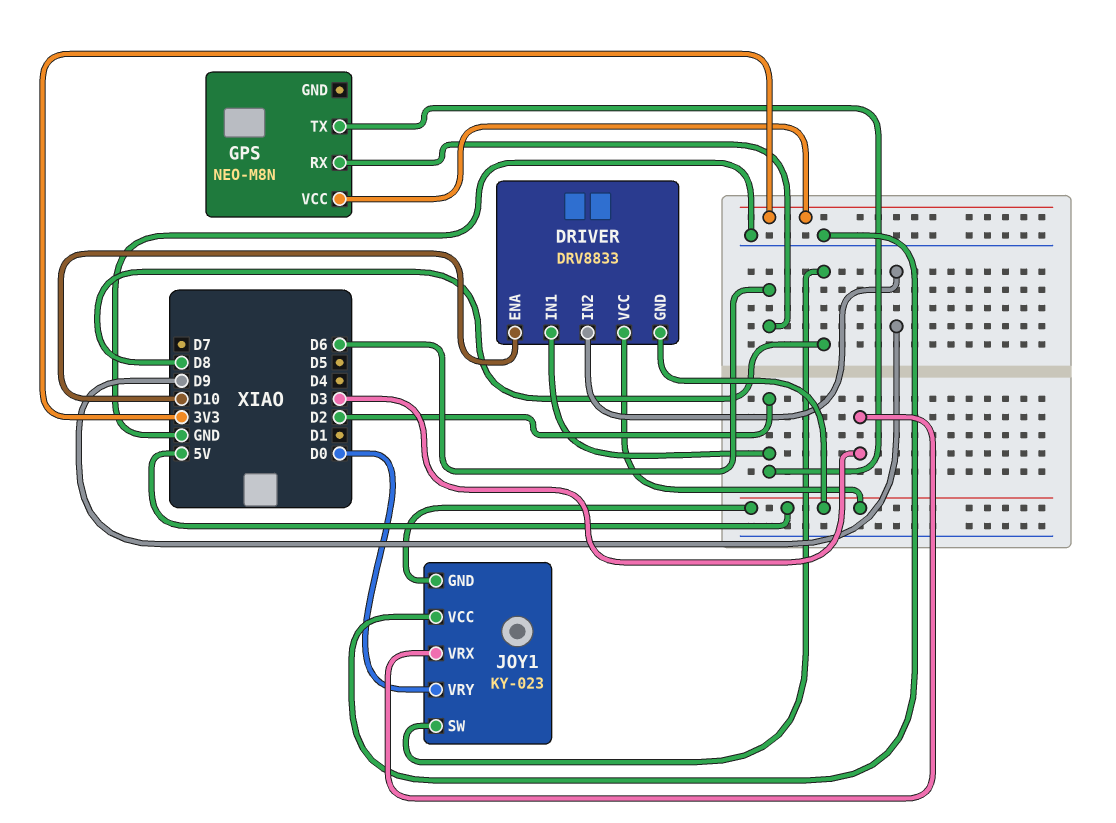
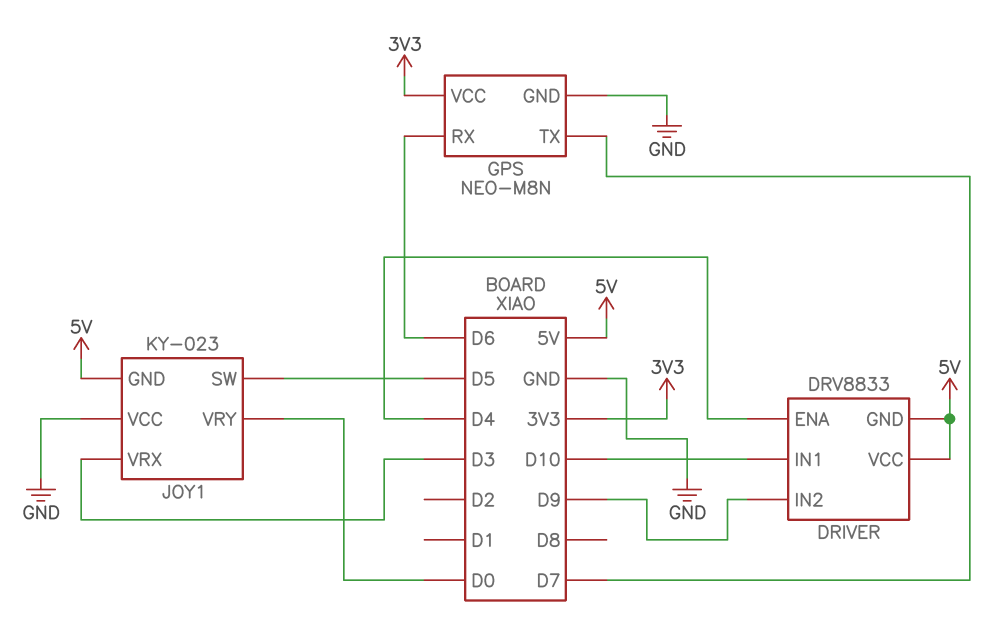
DRIVER pin ENA: D10 -> D4
DRIVER pin IN1: D2 -> D10
GPS pin GND: none -> GND
GPS pin TX: D2 -> D7
JOY1 pin SW: D8 -> D5

